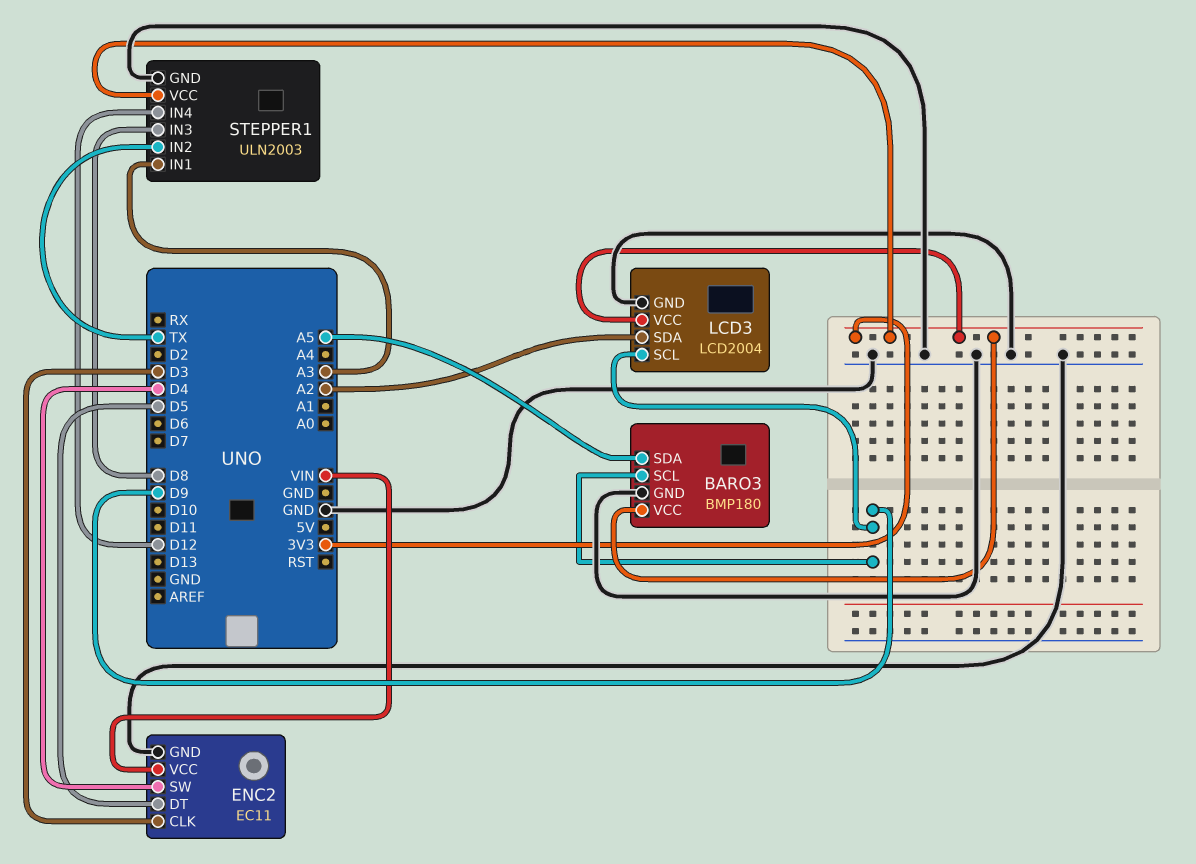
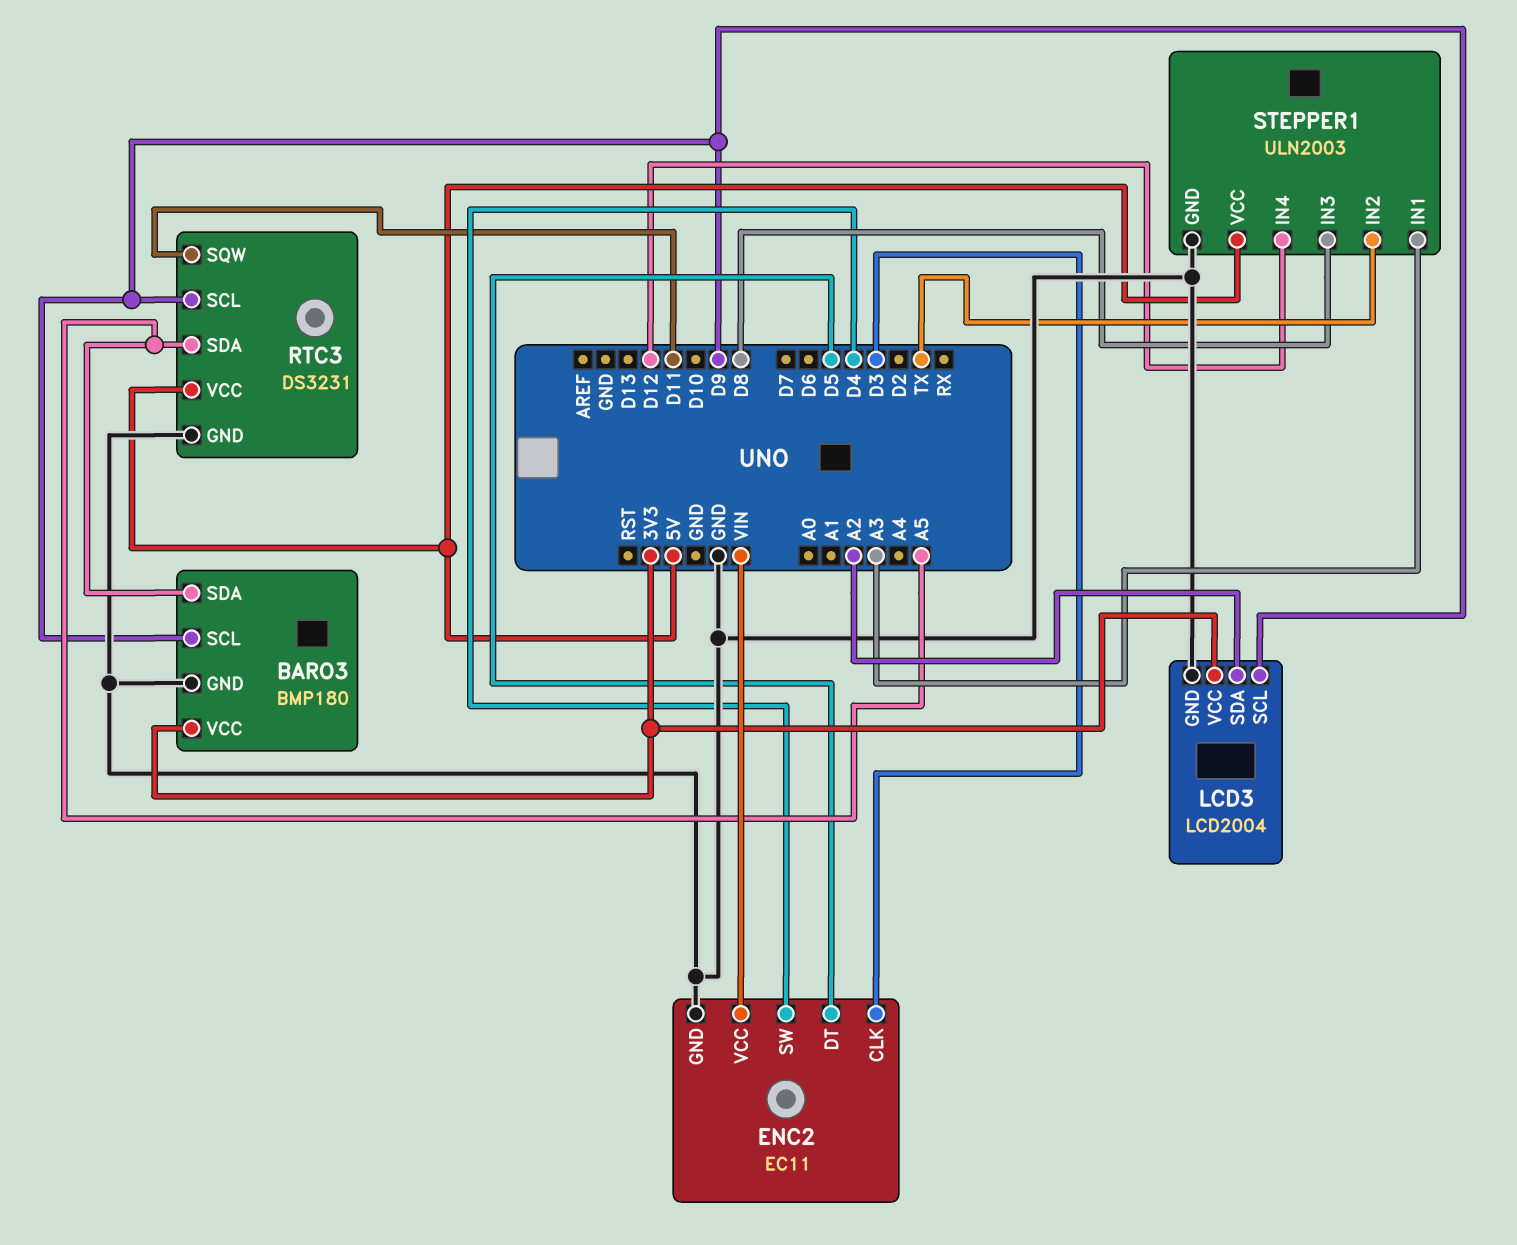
RTC3: none -> DS3231
RTC3 pin GND: none -> GND
RTC3 pin SCL: none -> D9
RTC3 pin SDA: none -> A5
RTC3 pin SQW: none -> D11
RTC3 pin VCC: none -> 5V
STEPPER1 pin VCC: 3V3 -> 5V

